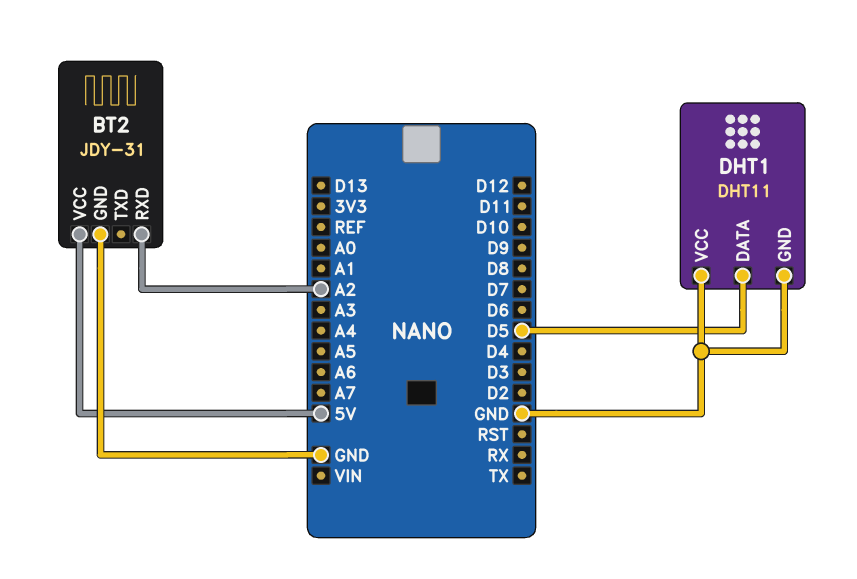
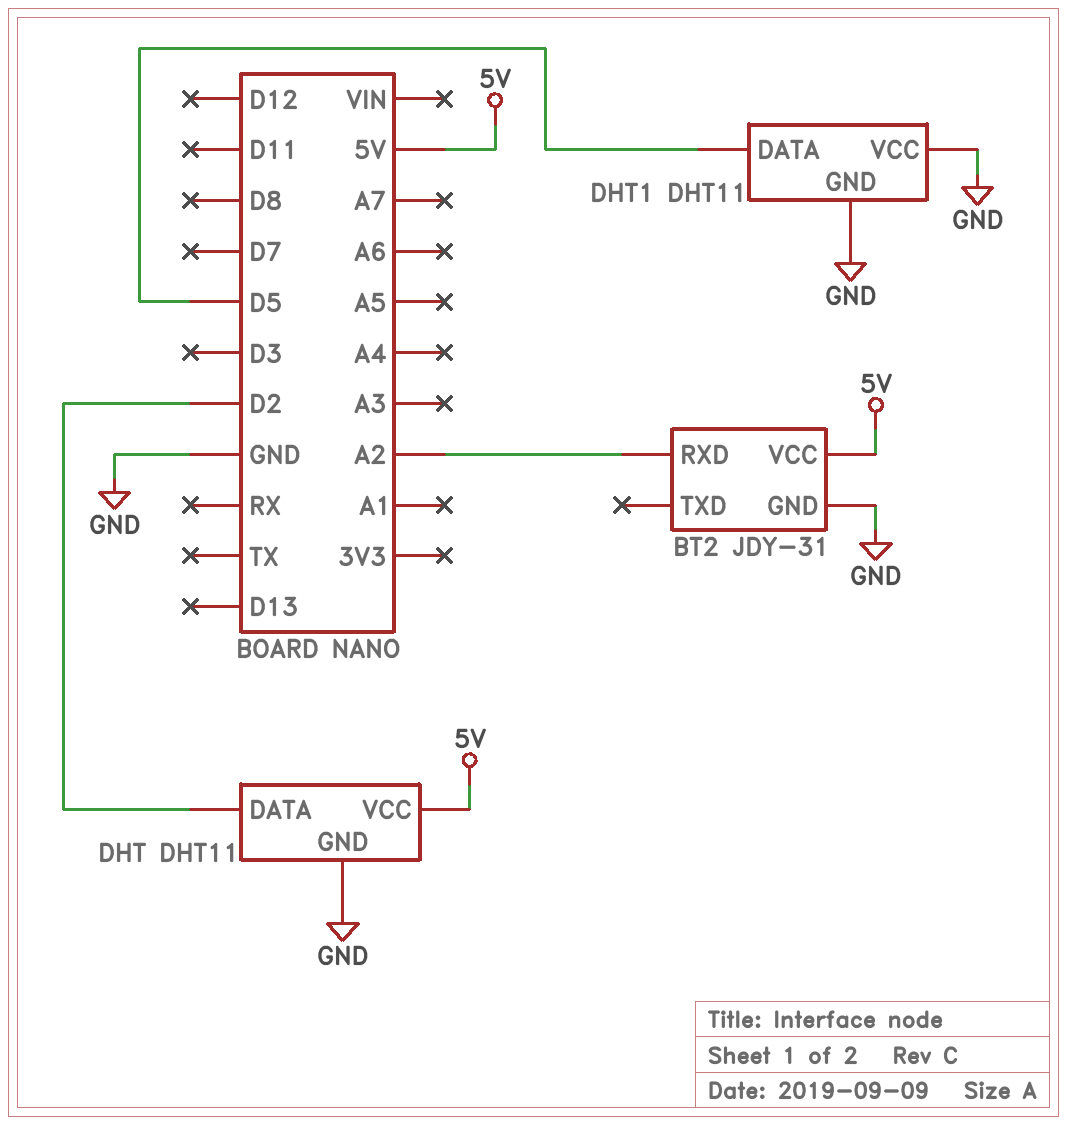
DHT: none -> DHT11
DHT pin DATA: none -> D2
DHT pin GND: none -> GND
DHT pin VCC: none -> 5V

